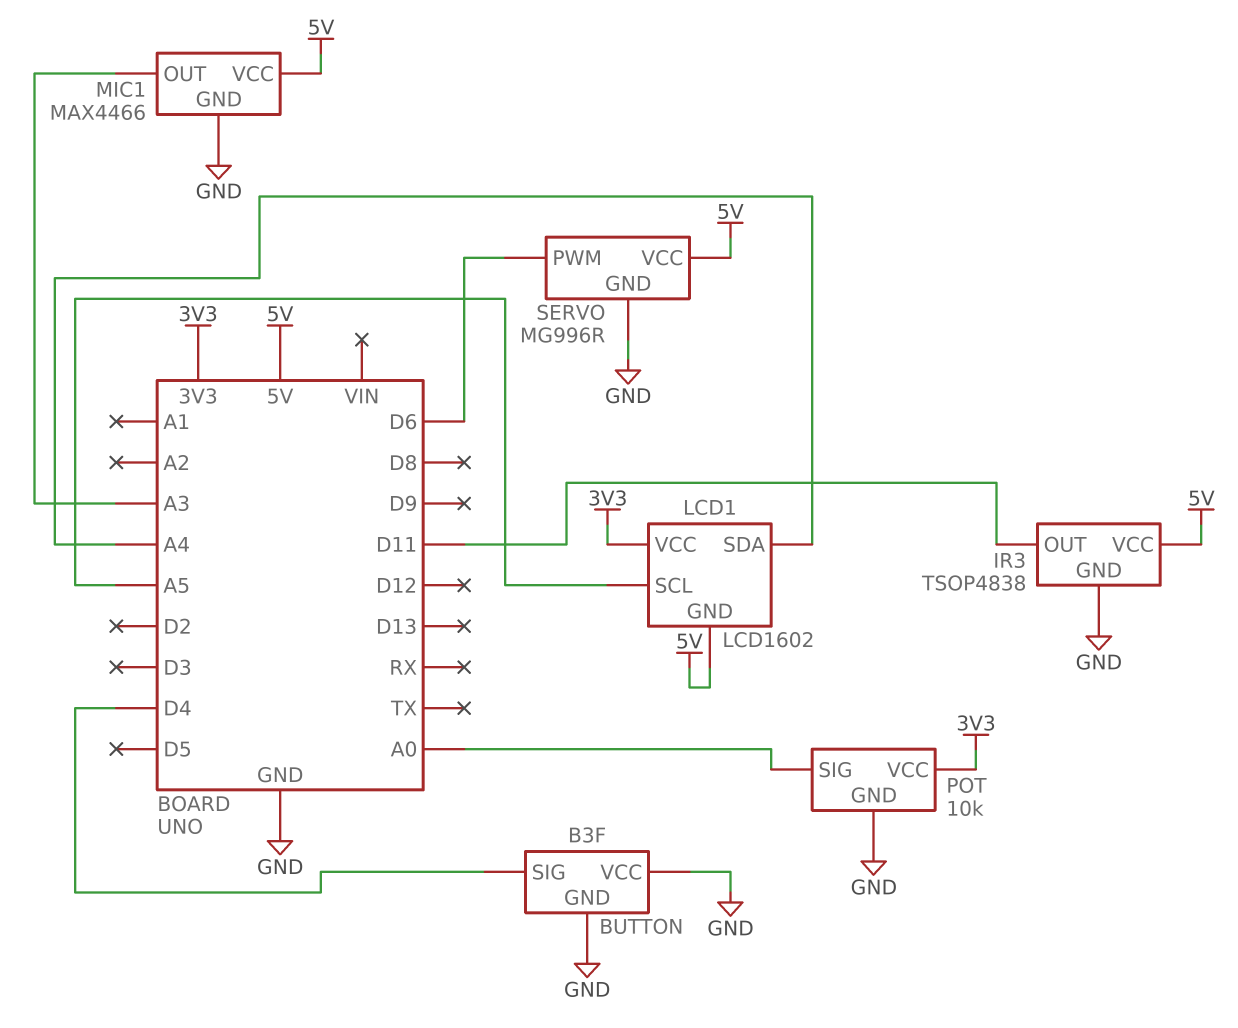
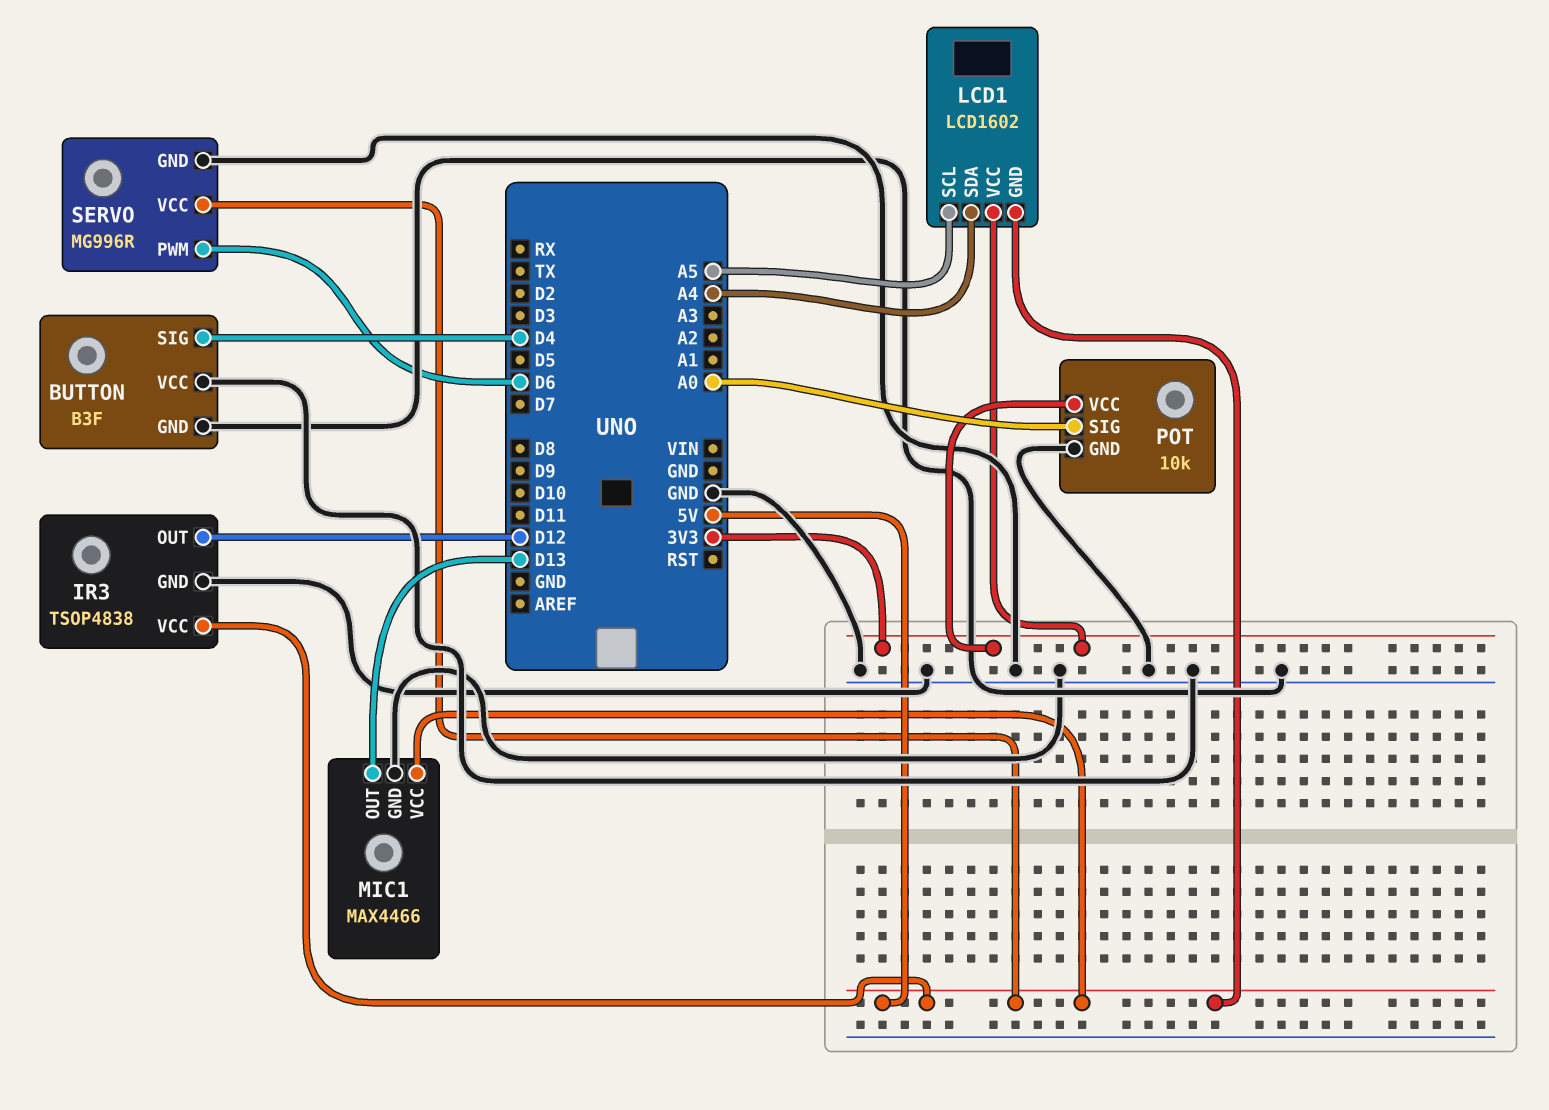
IR3 pin OUT: D11 -> D12
MIC1 pin OUT: A3 -> D13

